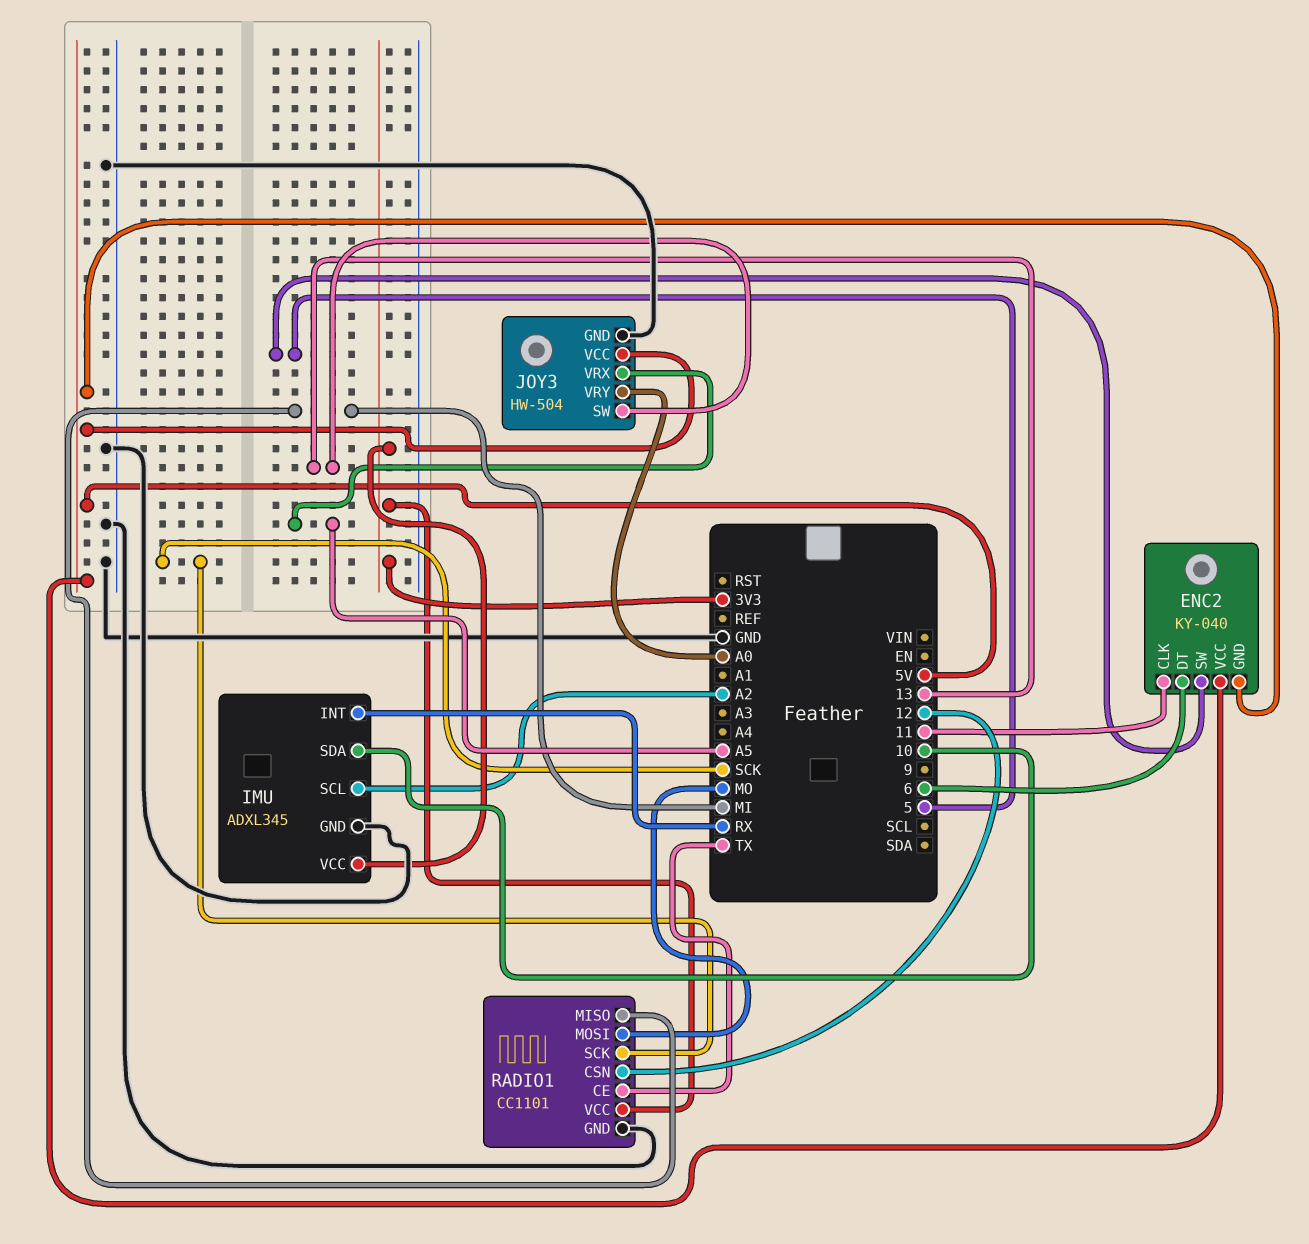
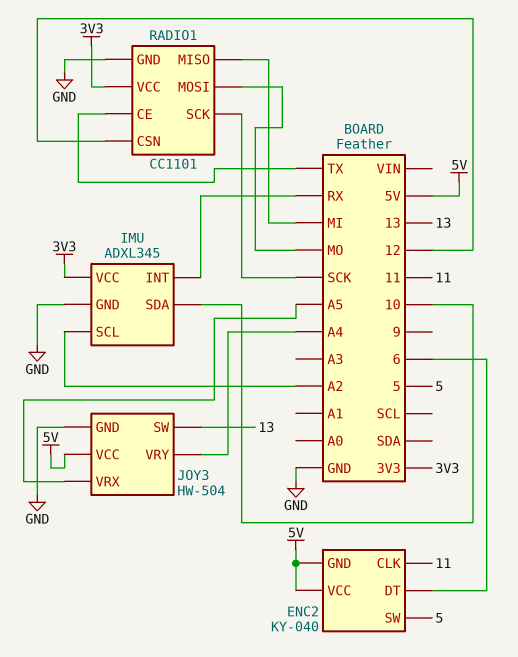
JOY3 pin VRY: A0 -> A4

